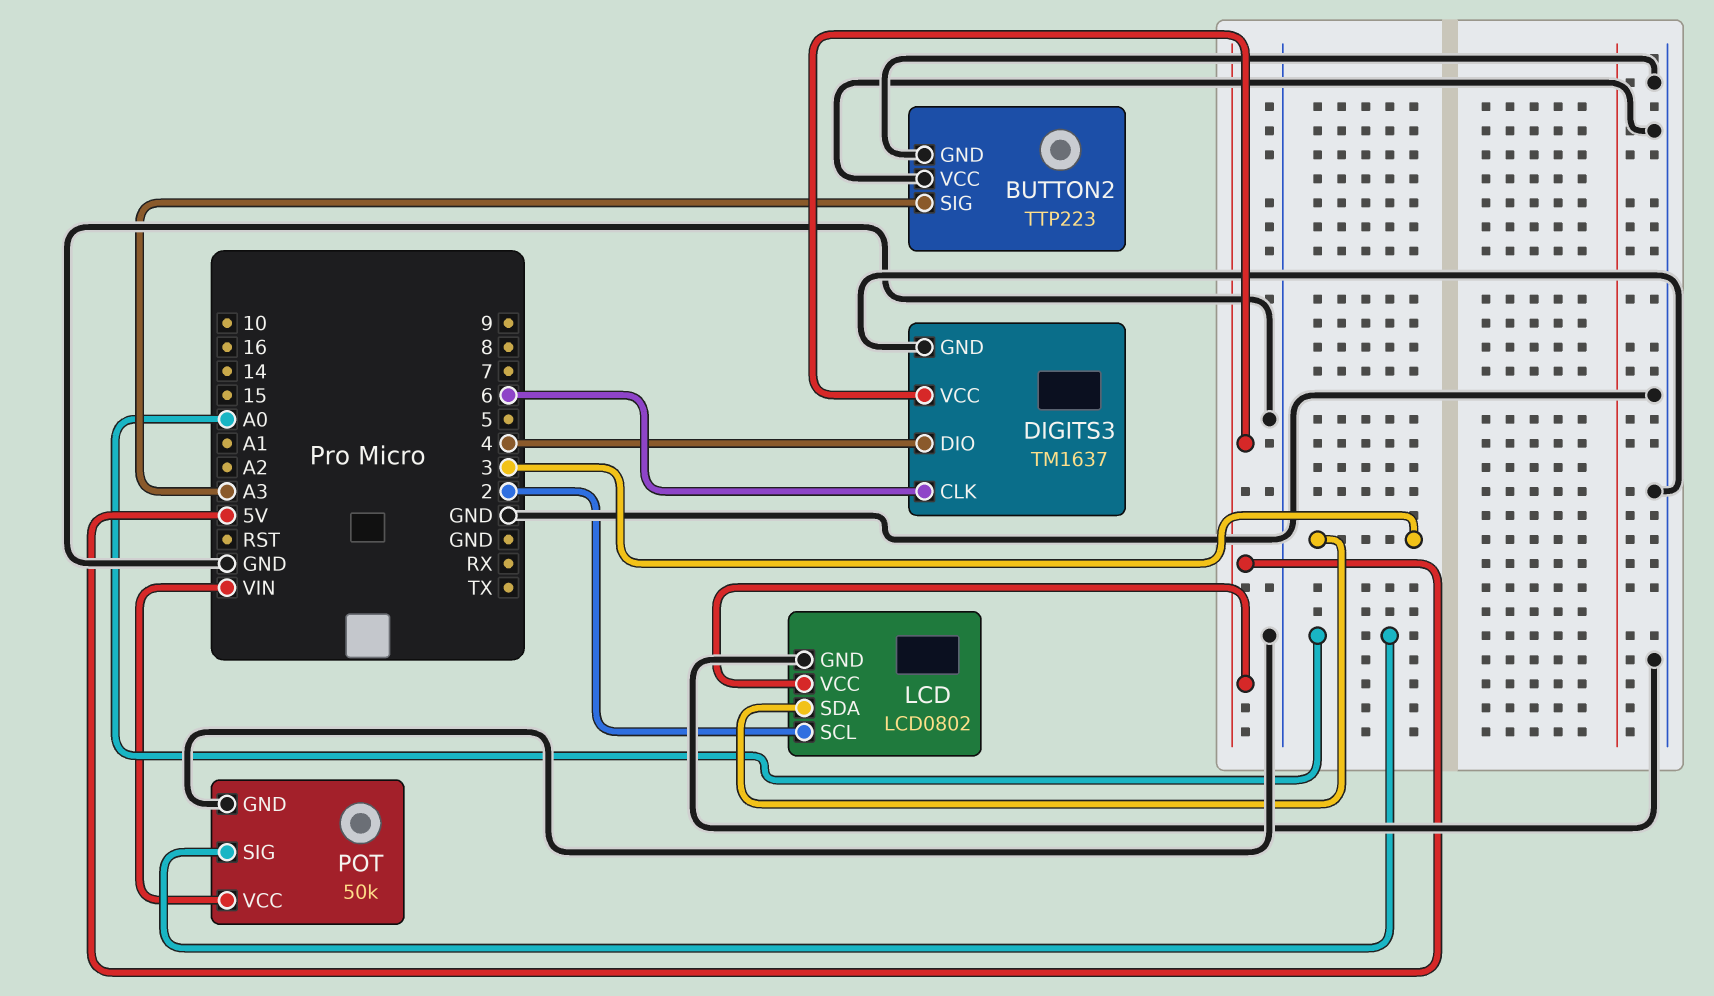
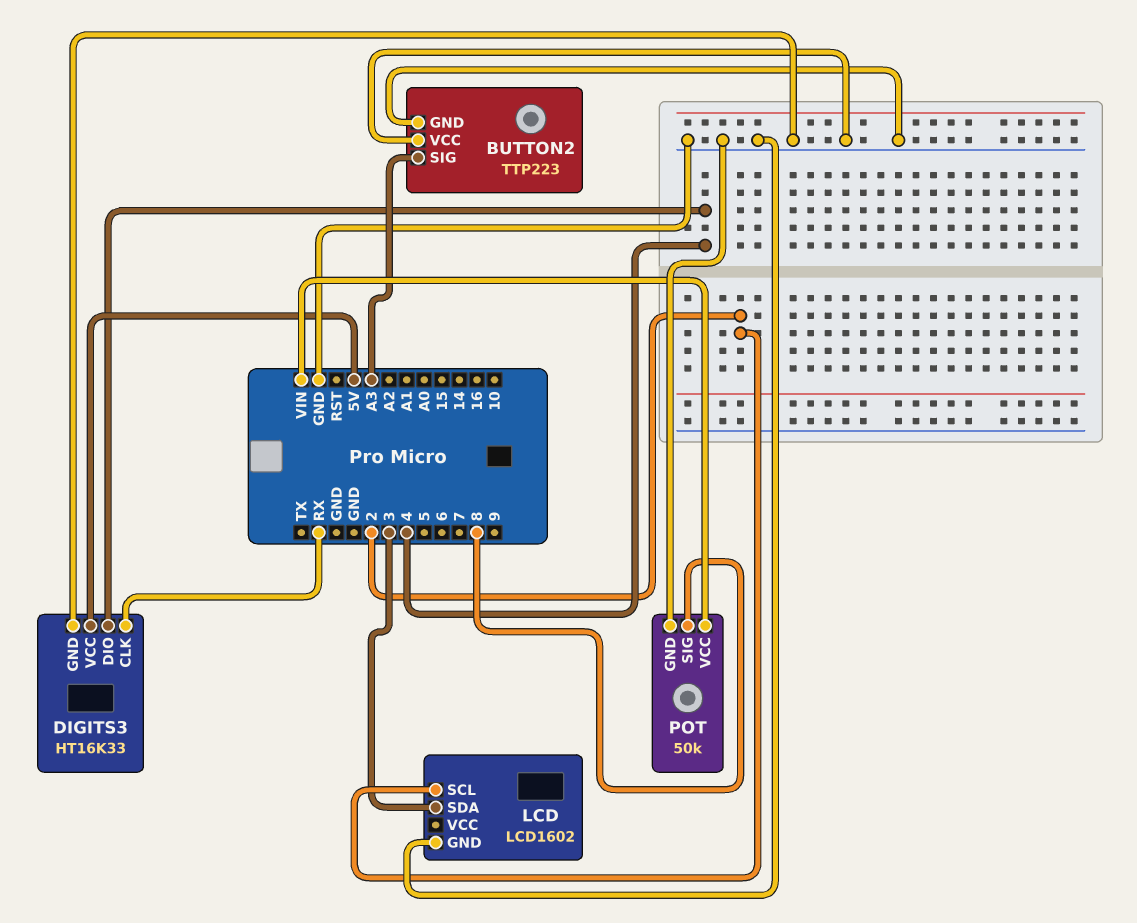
DIGITS3: TM1637 -> HT16K33
DIGITS3 pin CLK: 6 -> RX
LCD: LCD0802 -> LCD1602
LCD pin VCC: 5V -> none
POT pin SIG: A0 -> 8

